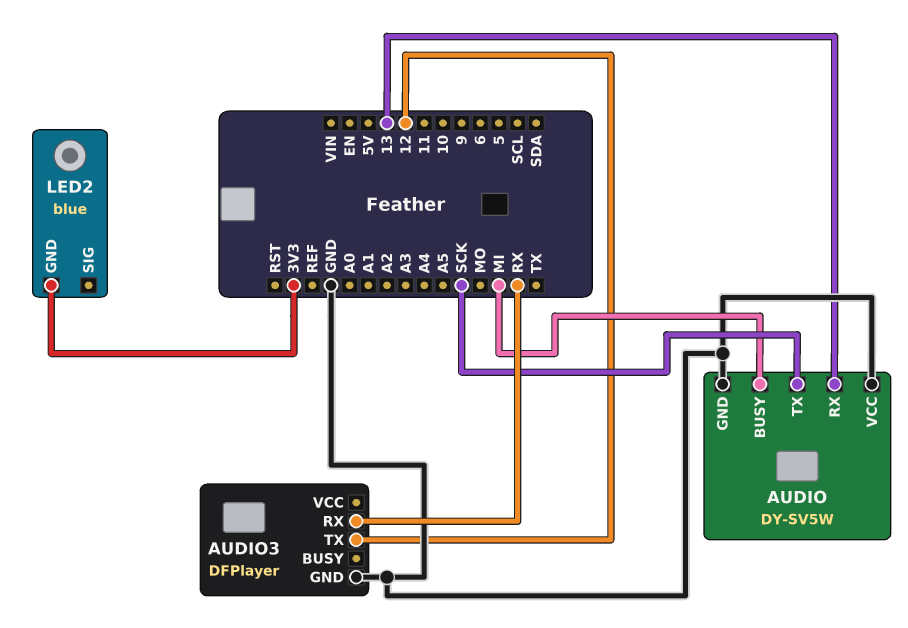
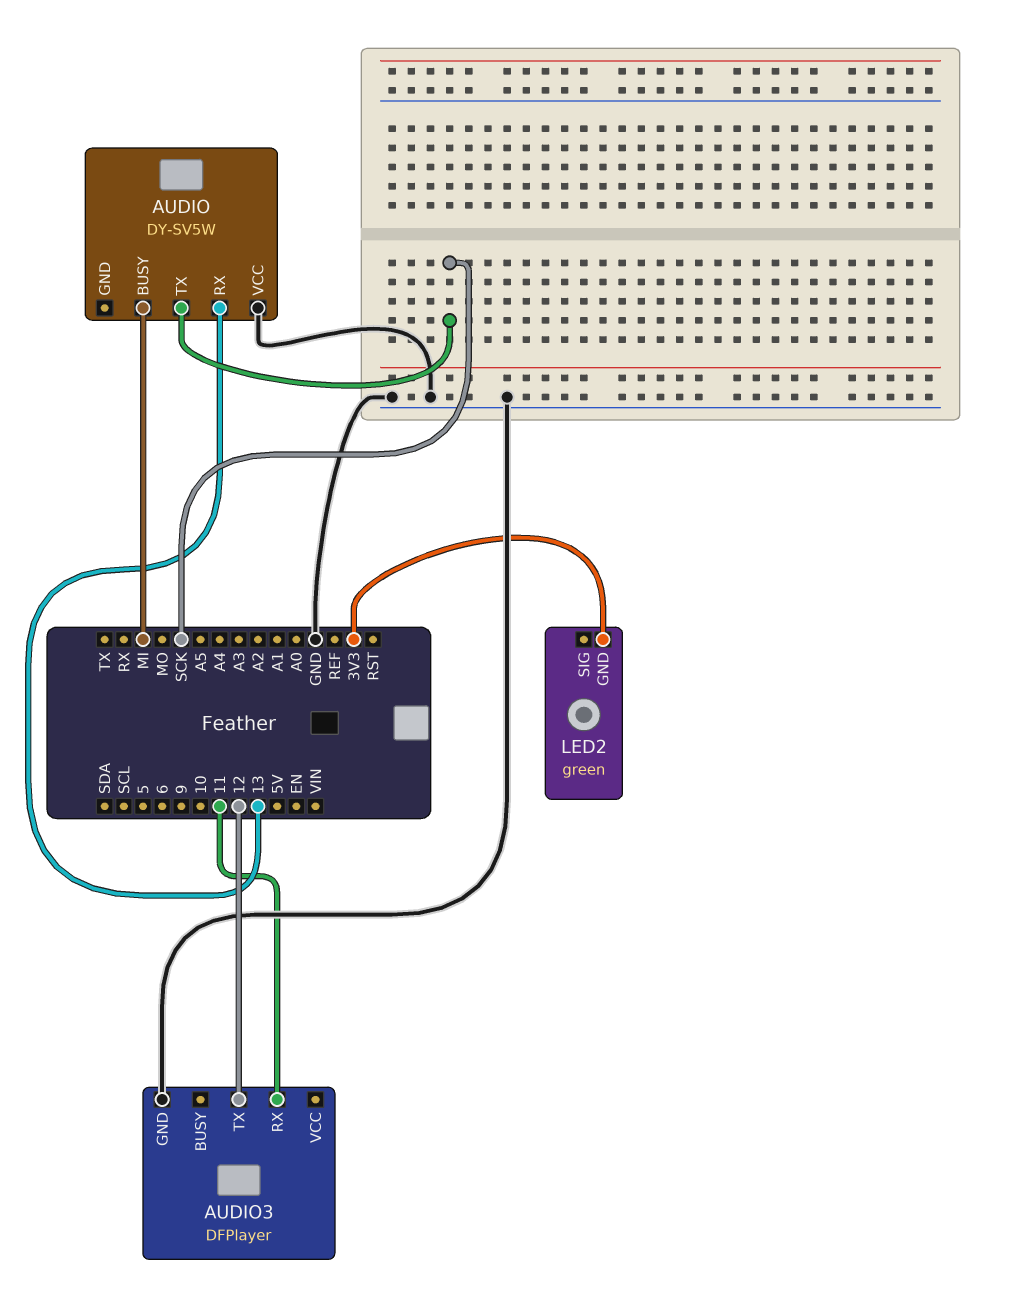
AUDIO pin GND: GND -> none
AUDIO3 pin RX: RX -> 11
LED2: blue -> green

